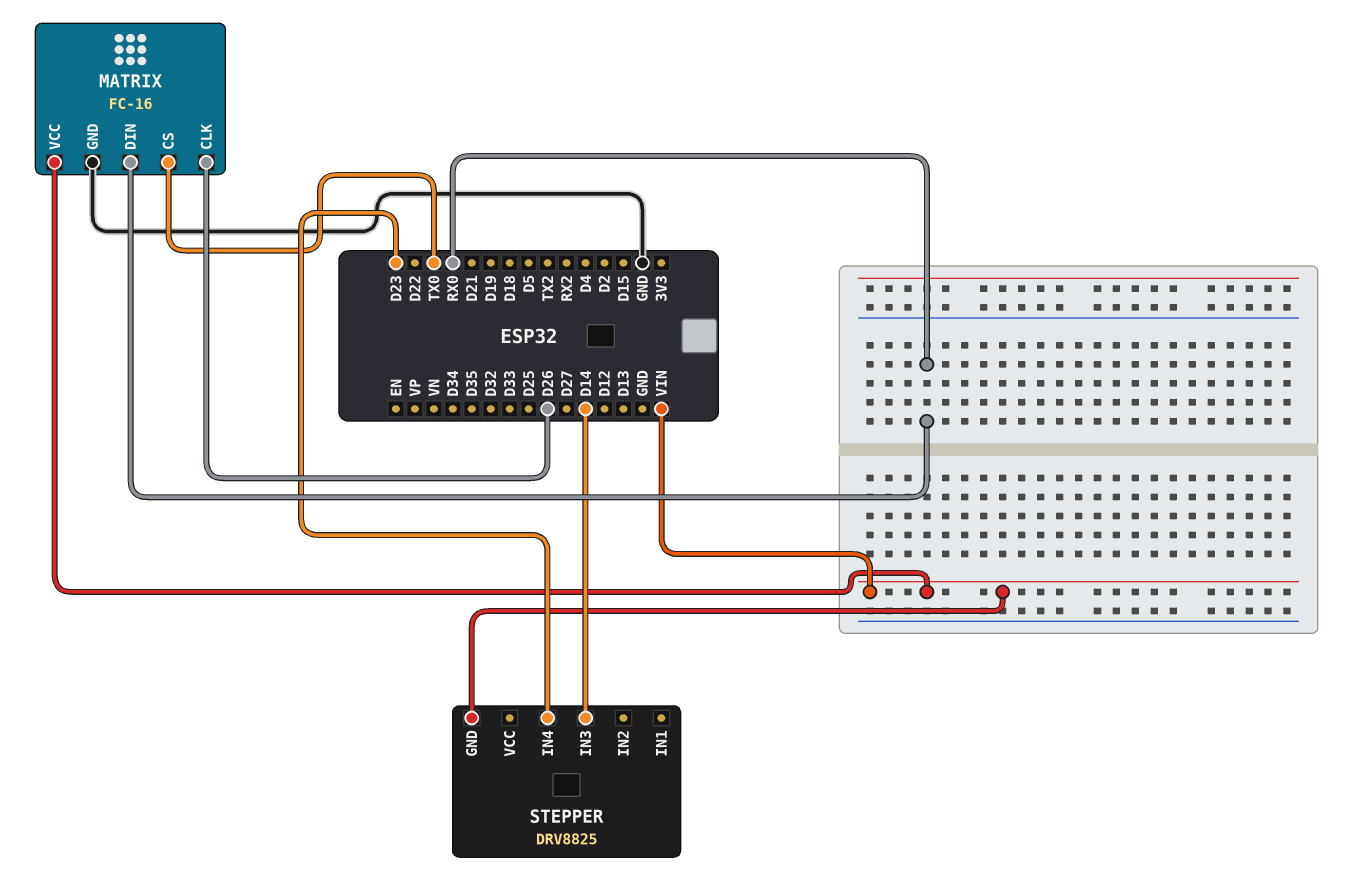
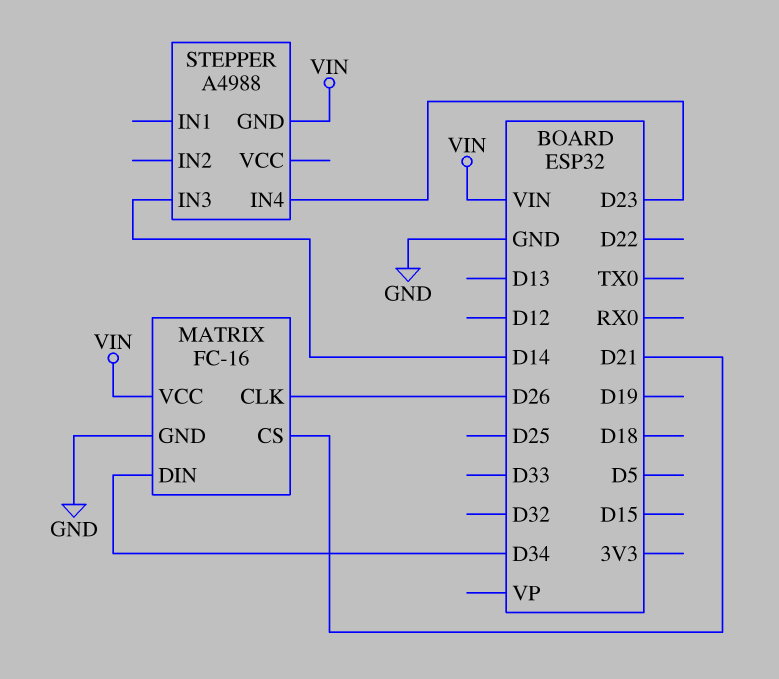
MATRIX pin CS: TX0 -> D21
MATRIX pin DIN: RX0 -> D34
STEPPER: DRV8825 -> A4988

